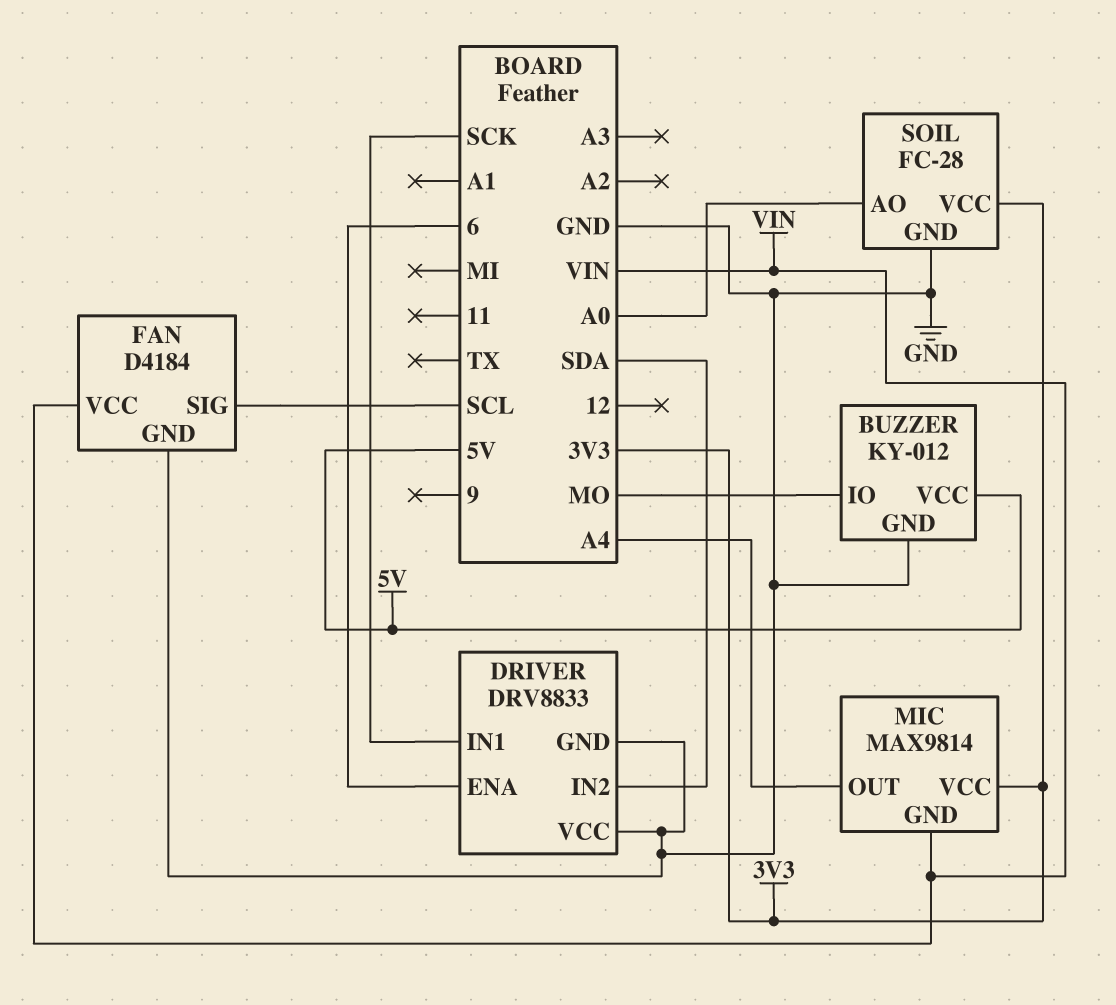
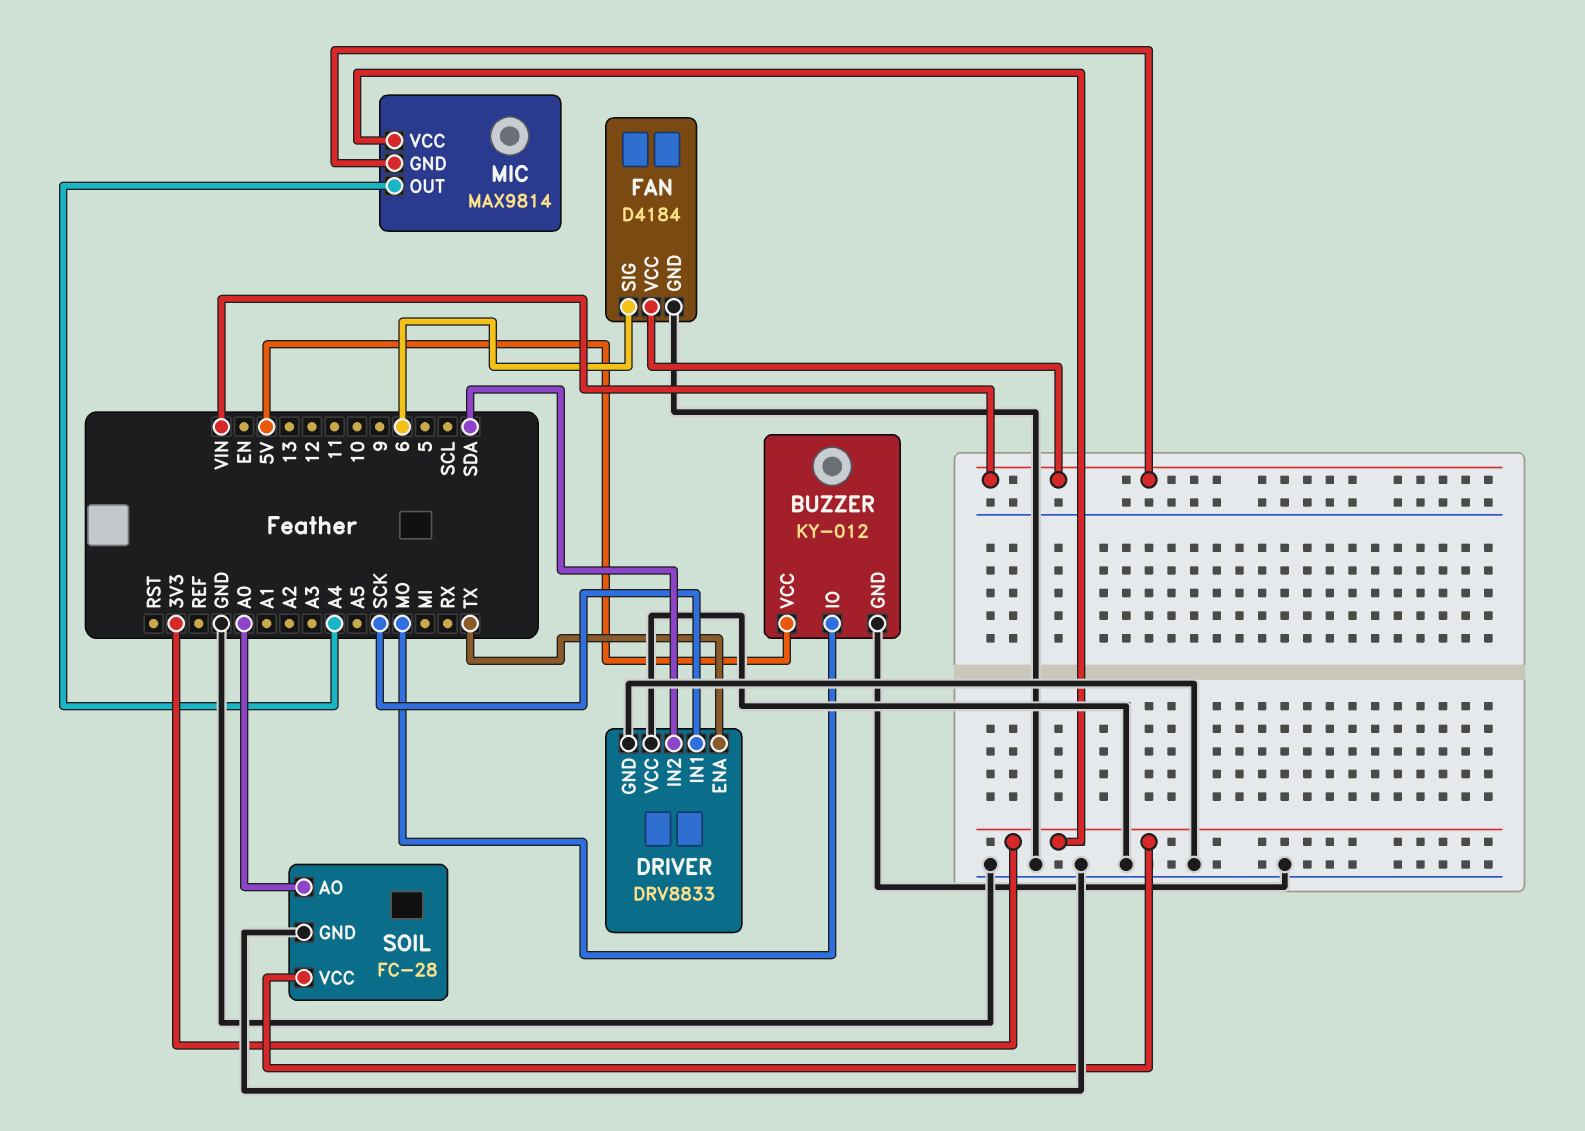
DRIVER pin ENA: 6 -> TX
FAN pin SIG: SCL -> 6

